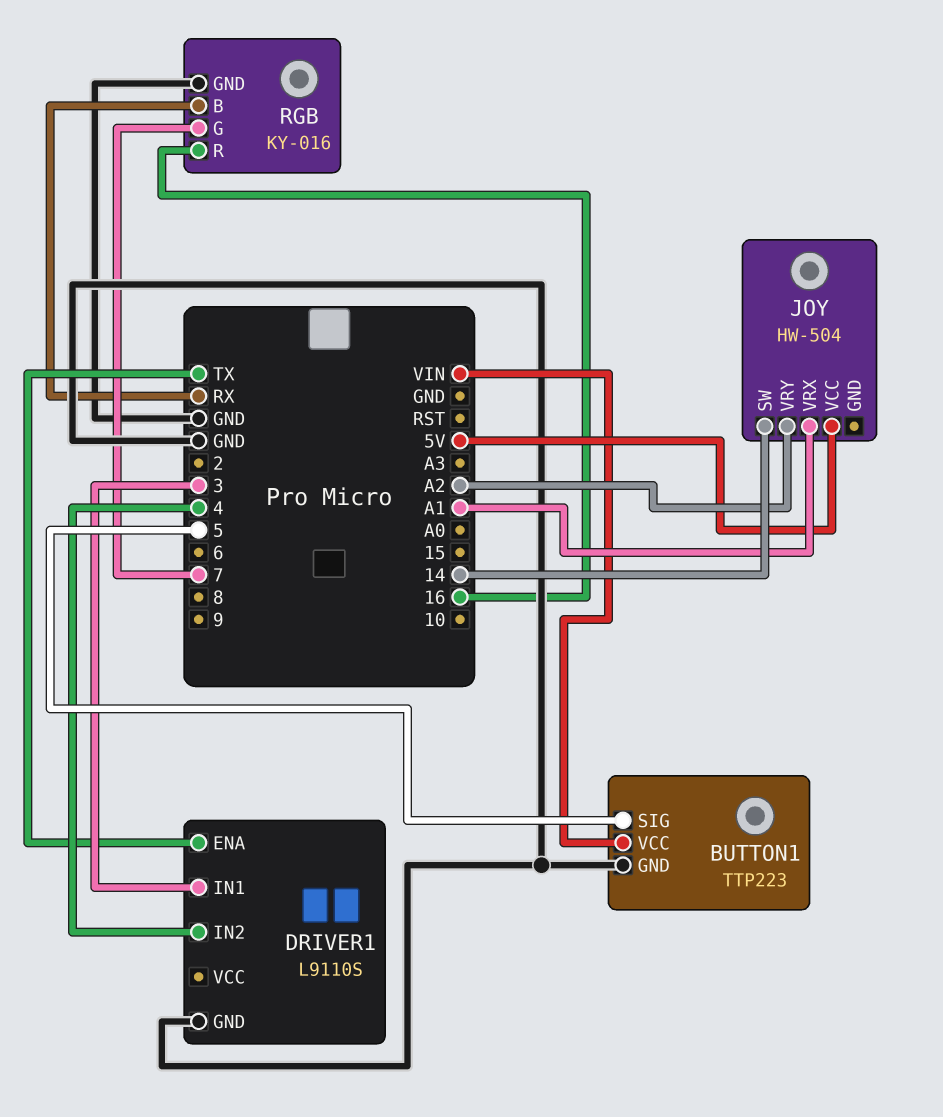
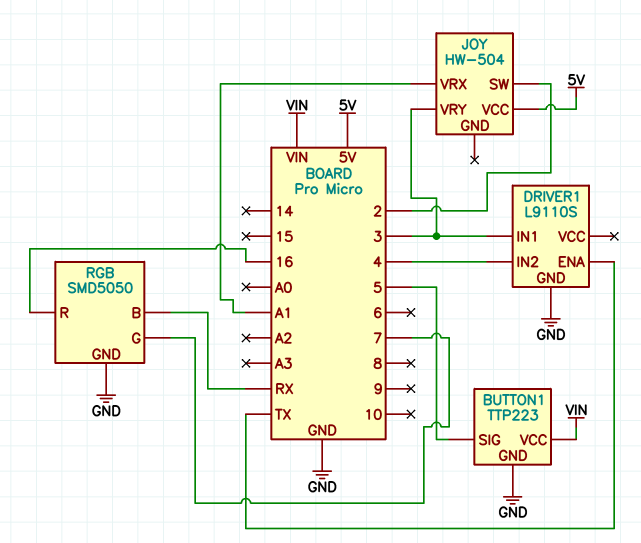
JOY pin SW: 14 -> 2
JOY pin VRY: A2 -> 3
RGB: KY-016 -> SMD5050

